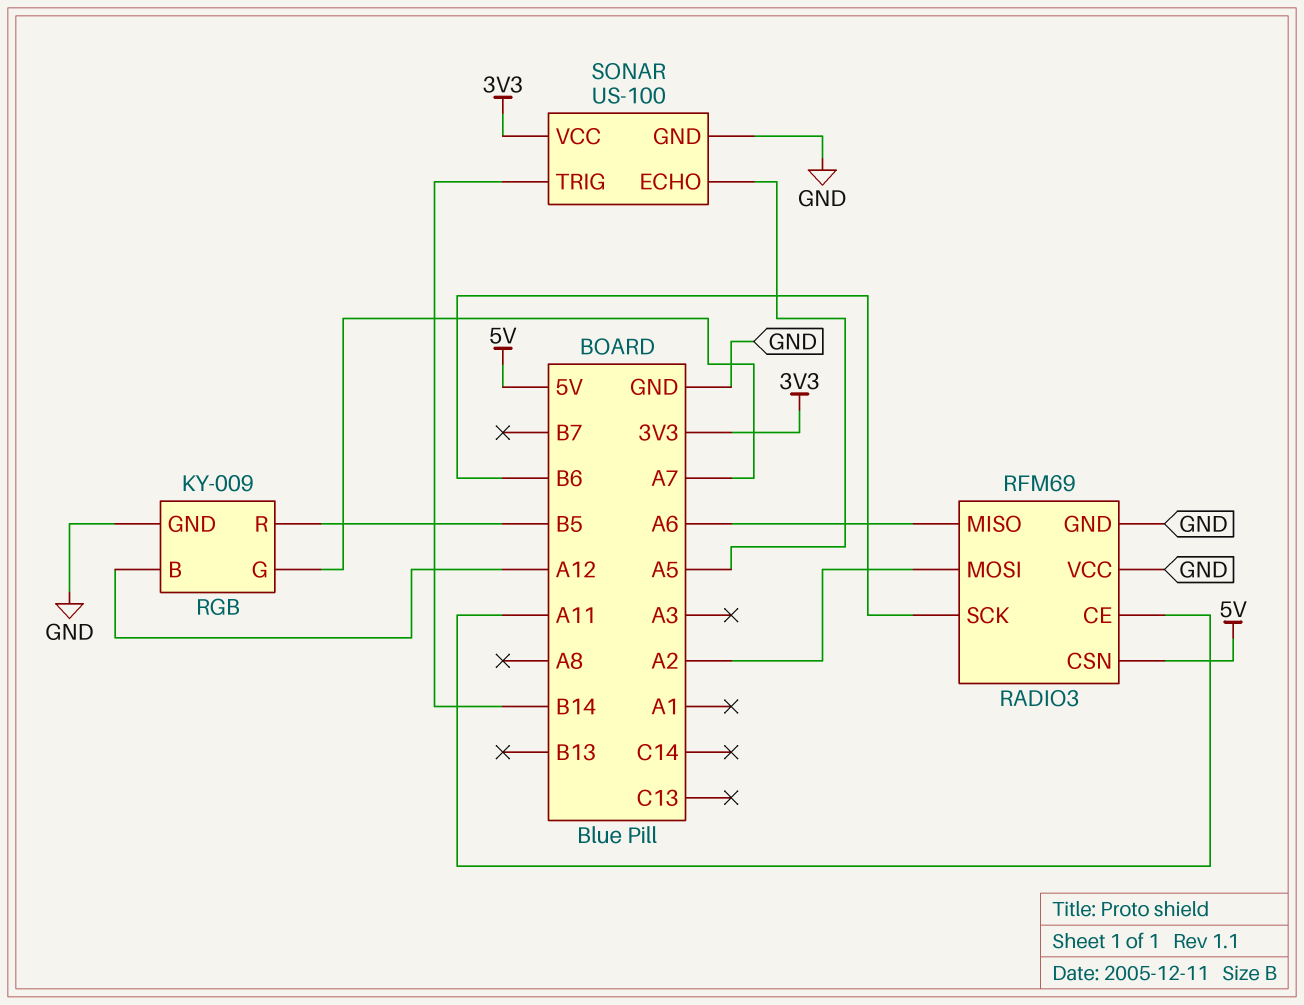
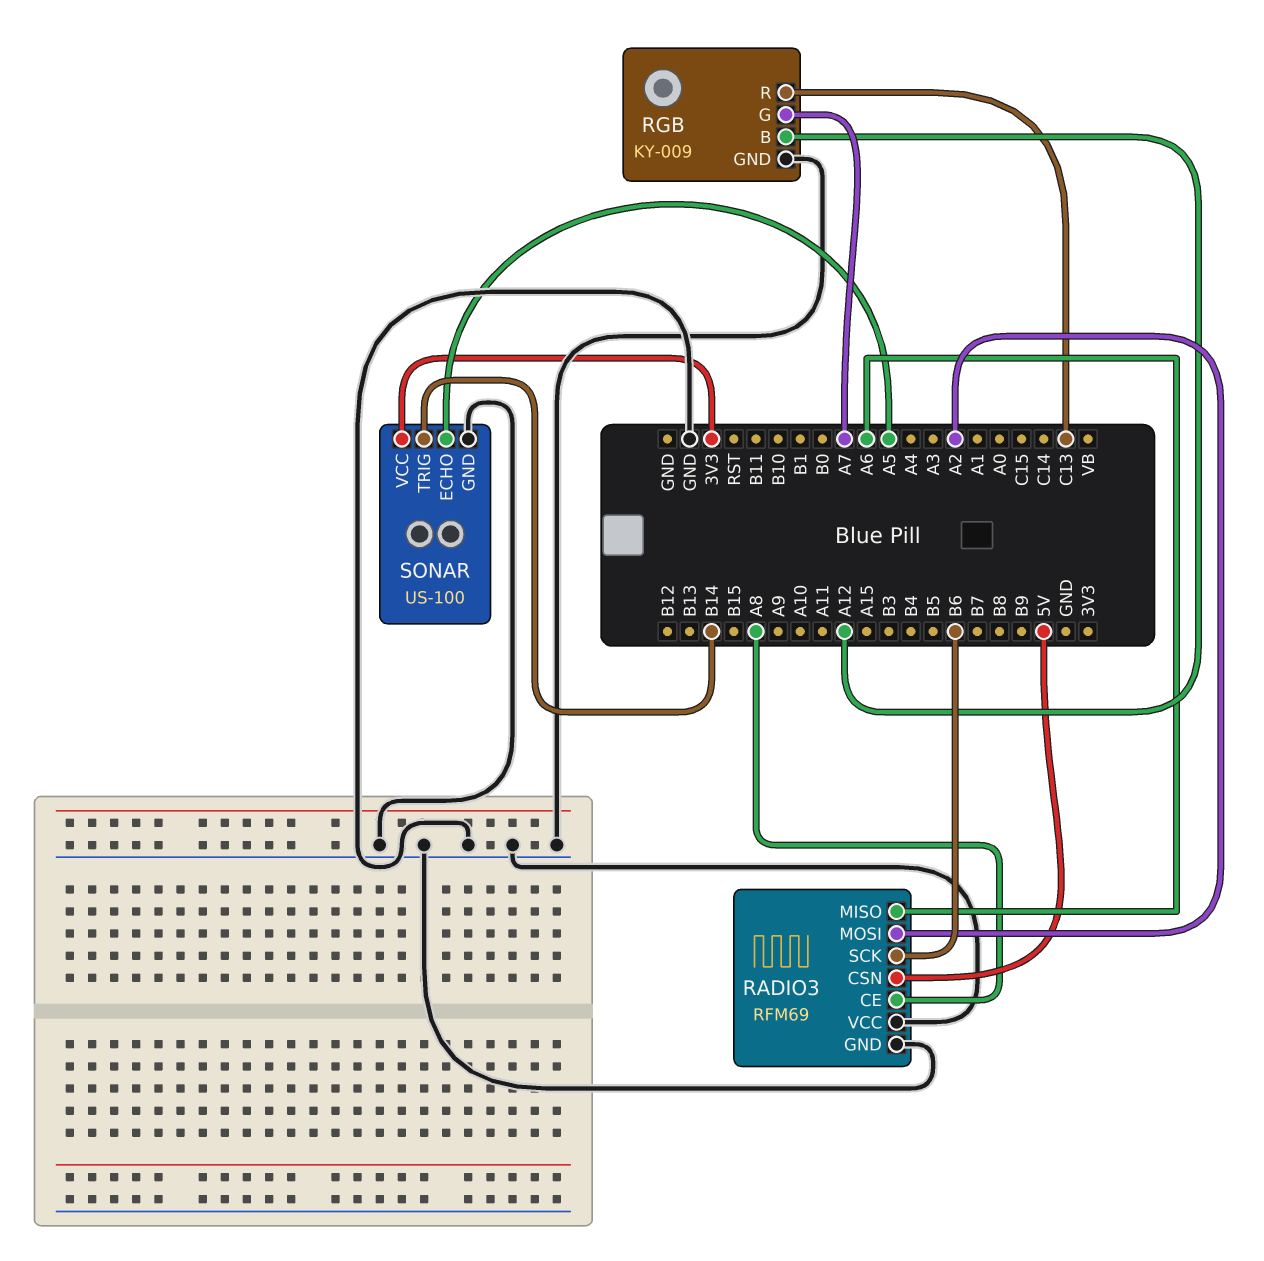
RADIO3 pin CE: A11 -> A8
RGB pin R: B5 -> C13

